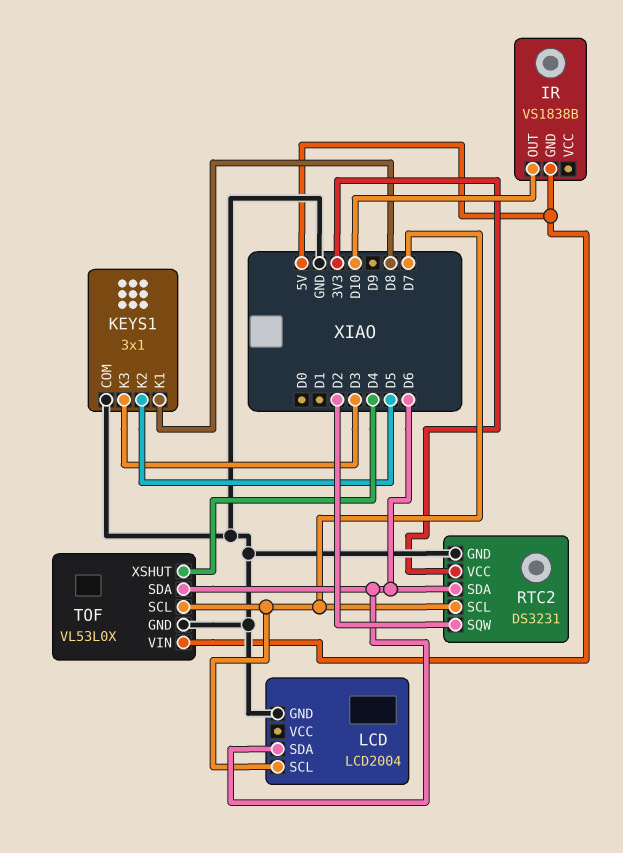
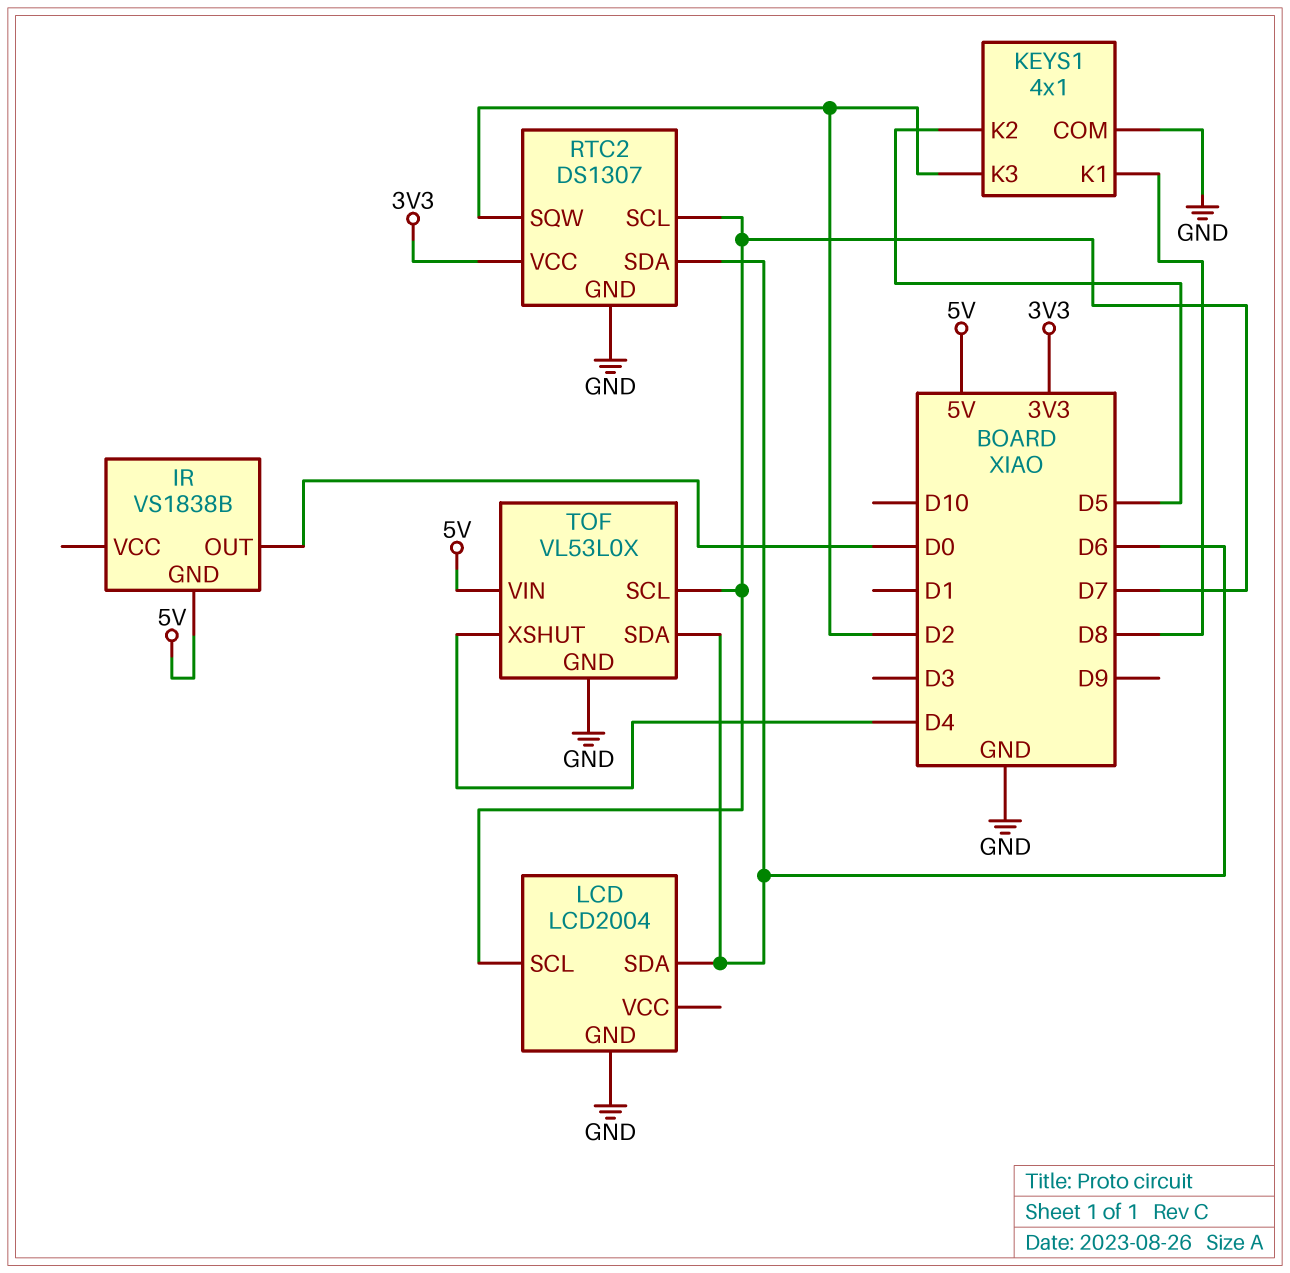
IR pin OUT: D10 -> D0
KEYS1: 3x1 -> 4x1
KEYS1 pin K3: D3 -> D2
RTC2: DS3231 -> DS1307

